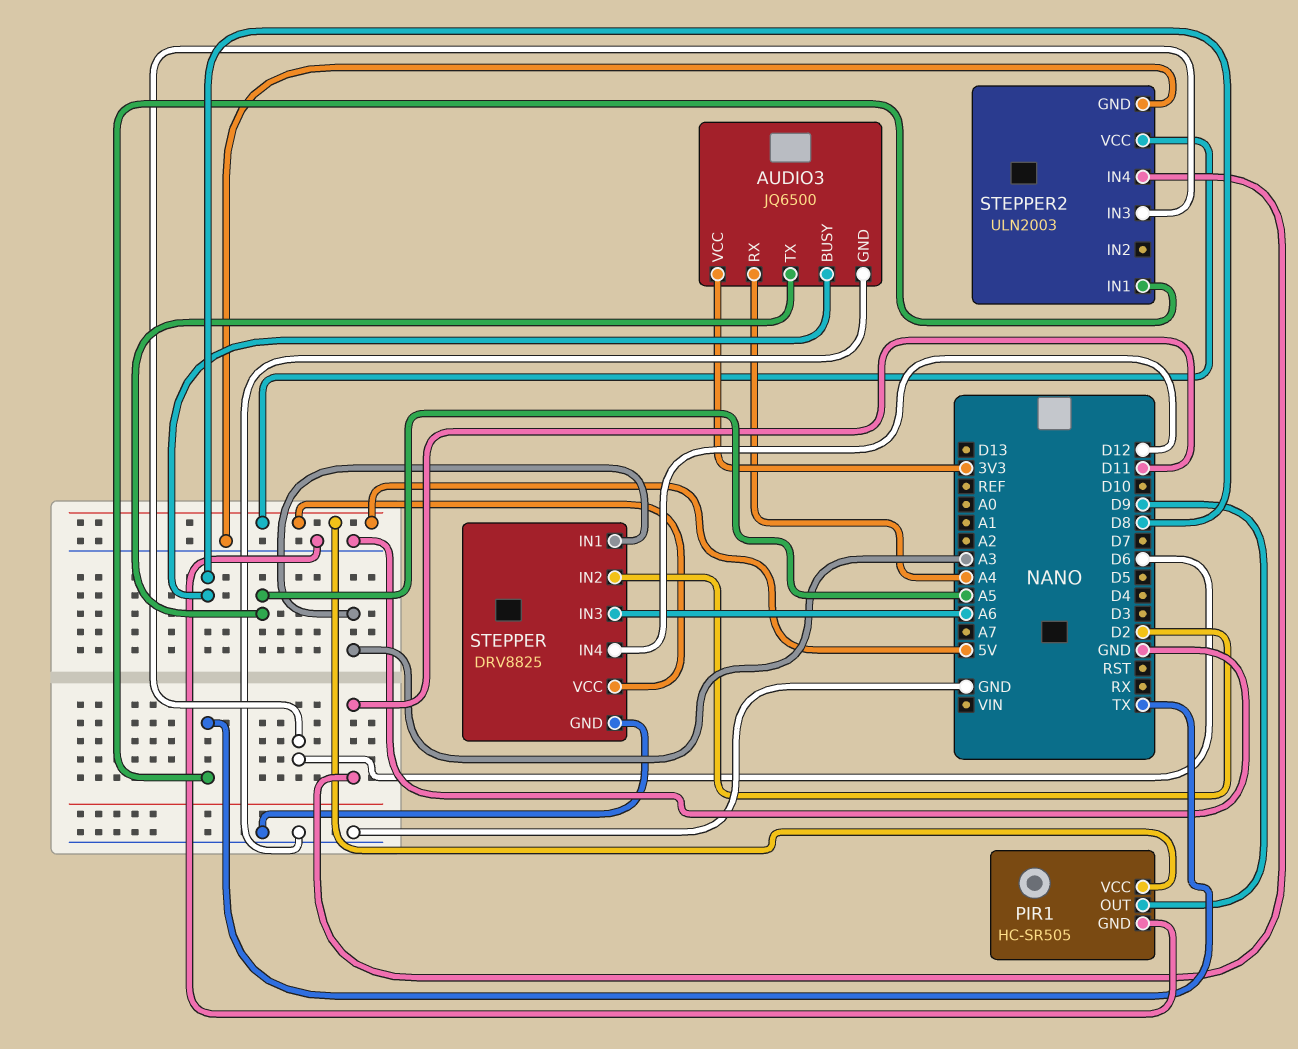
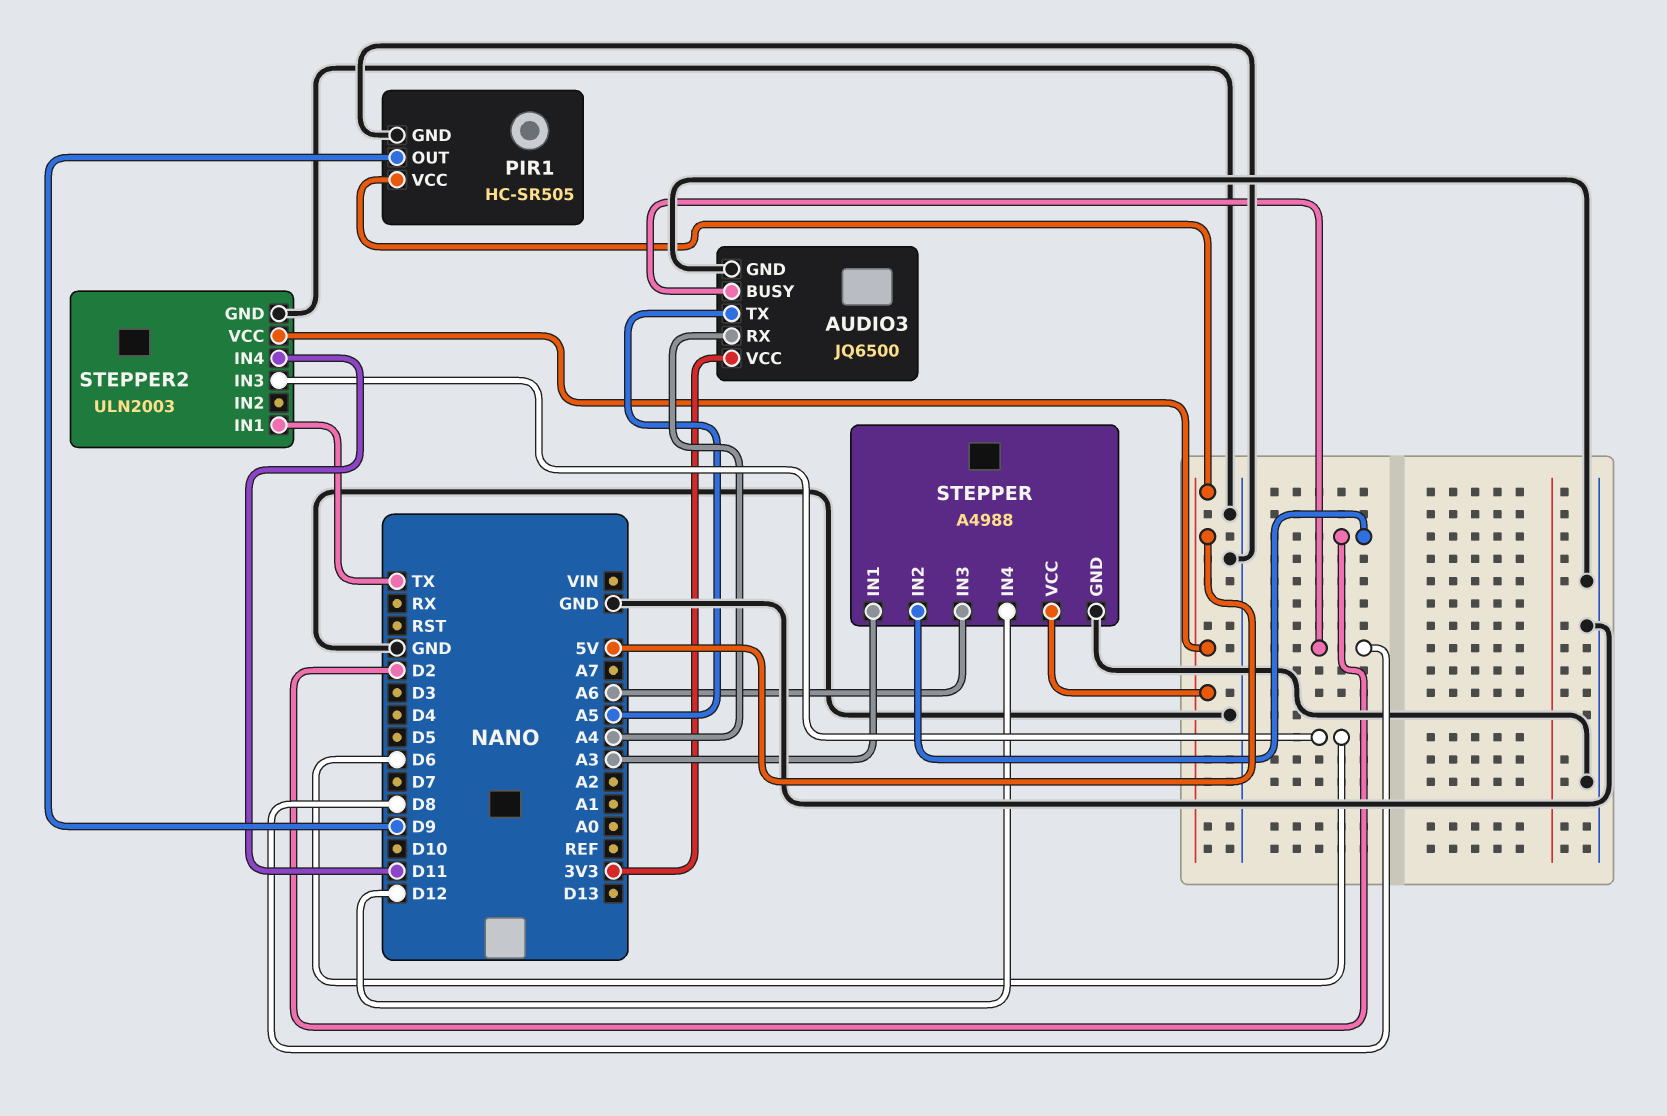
STEPPER: DRV8825 -> A4988

